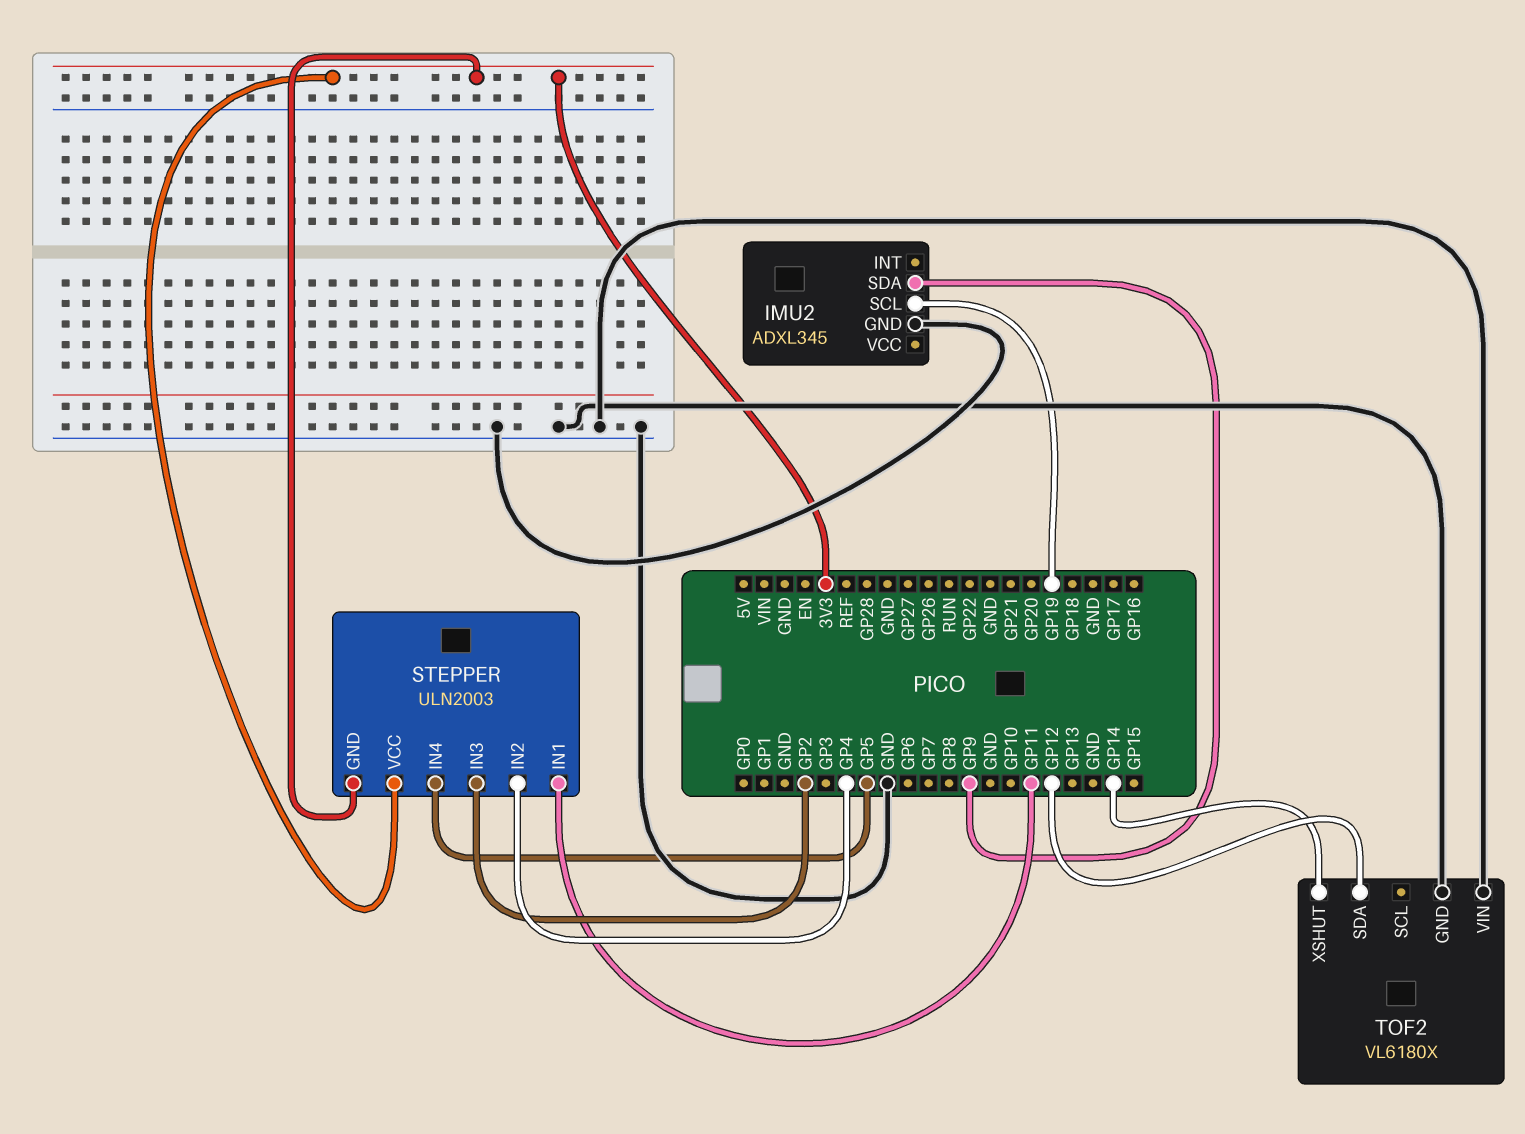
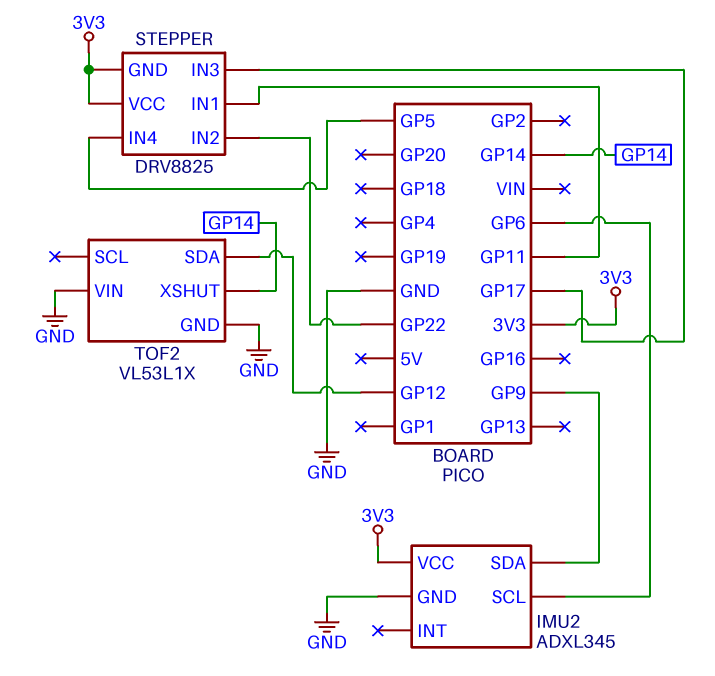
IMU2 pin SCL: GP19 -> GP6
IMU2 pin VCC: none -> 3V3
STEPPER: ULN2003 -> DRV8825
STEPPER pin IN2: GP4 -> GP22
STEPPER pin IN3: GP2 -> GP17
TOF2: VL6180X -> VL53L1X

